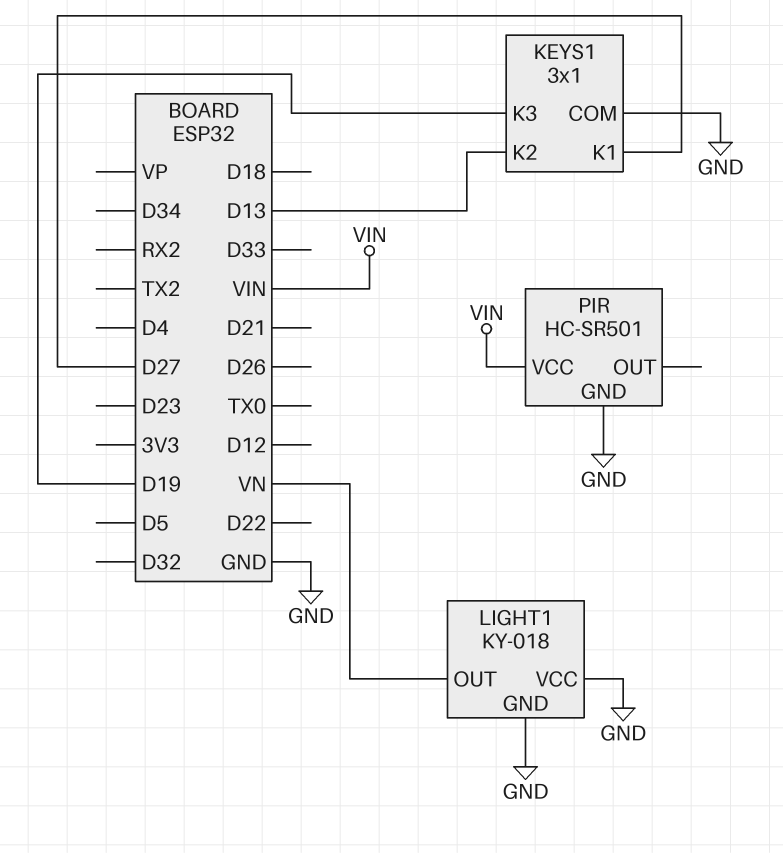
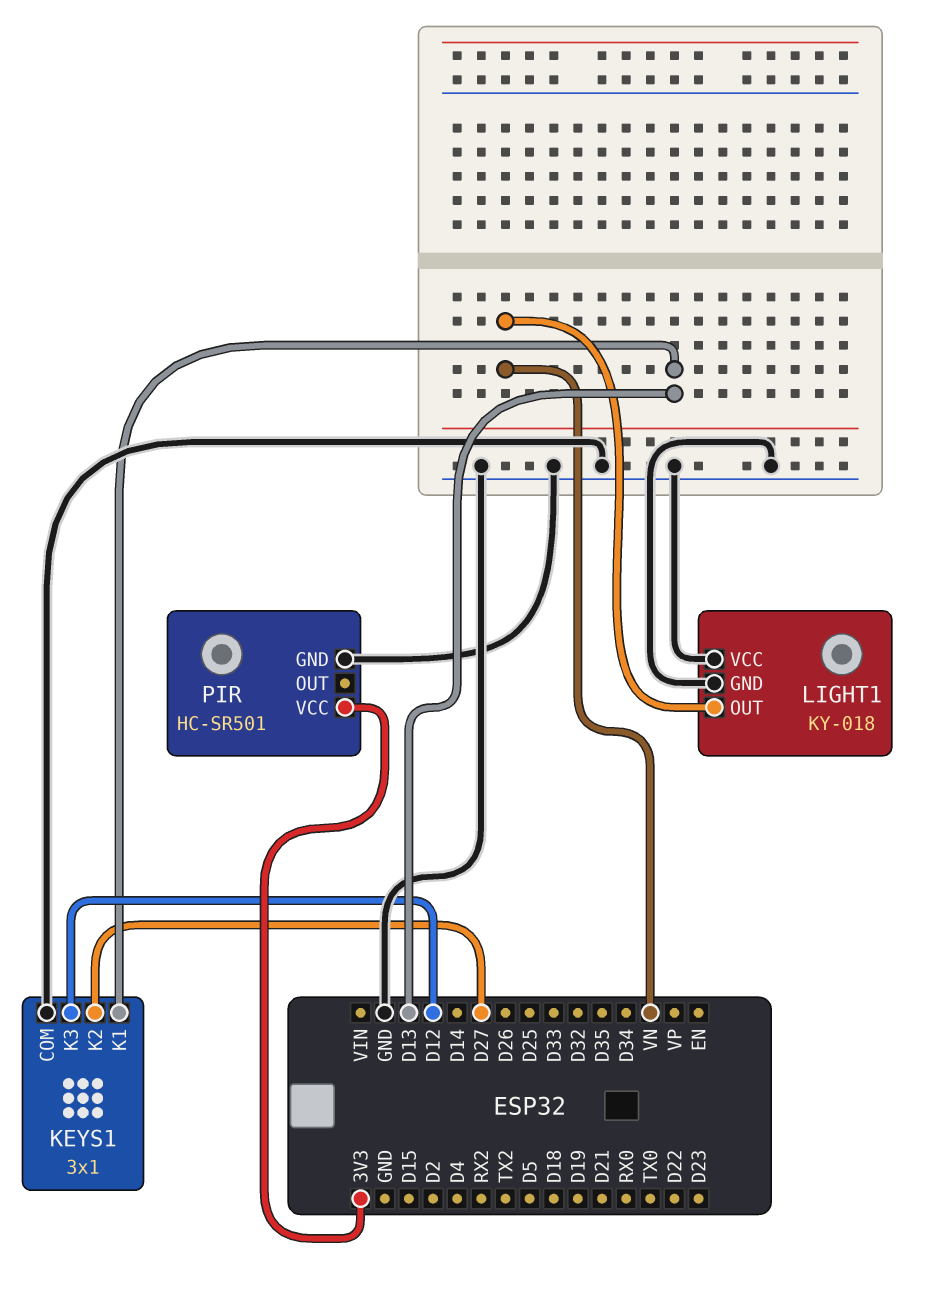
KEYS1 pin K1: D27 -> D13
KEYS1 pin K2: D13 -> D27
KEYS1 pin K3: D19 -> D12
PIR pin VCC: VIN -> 3V3

